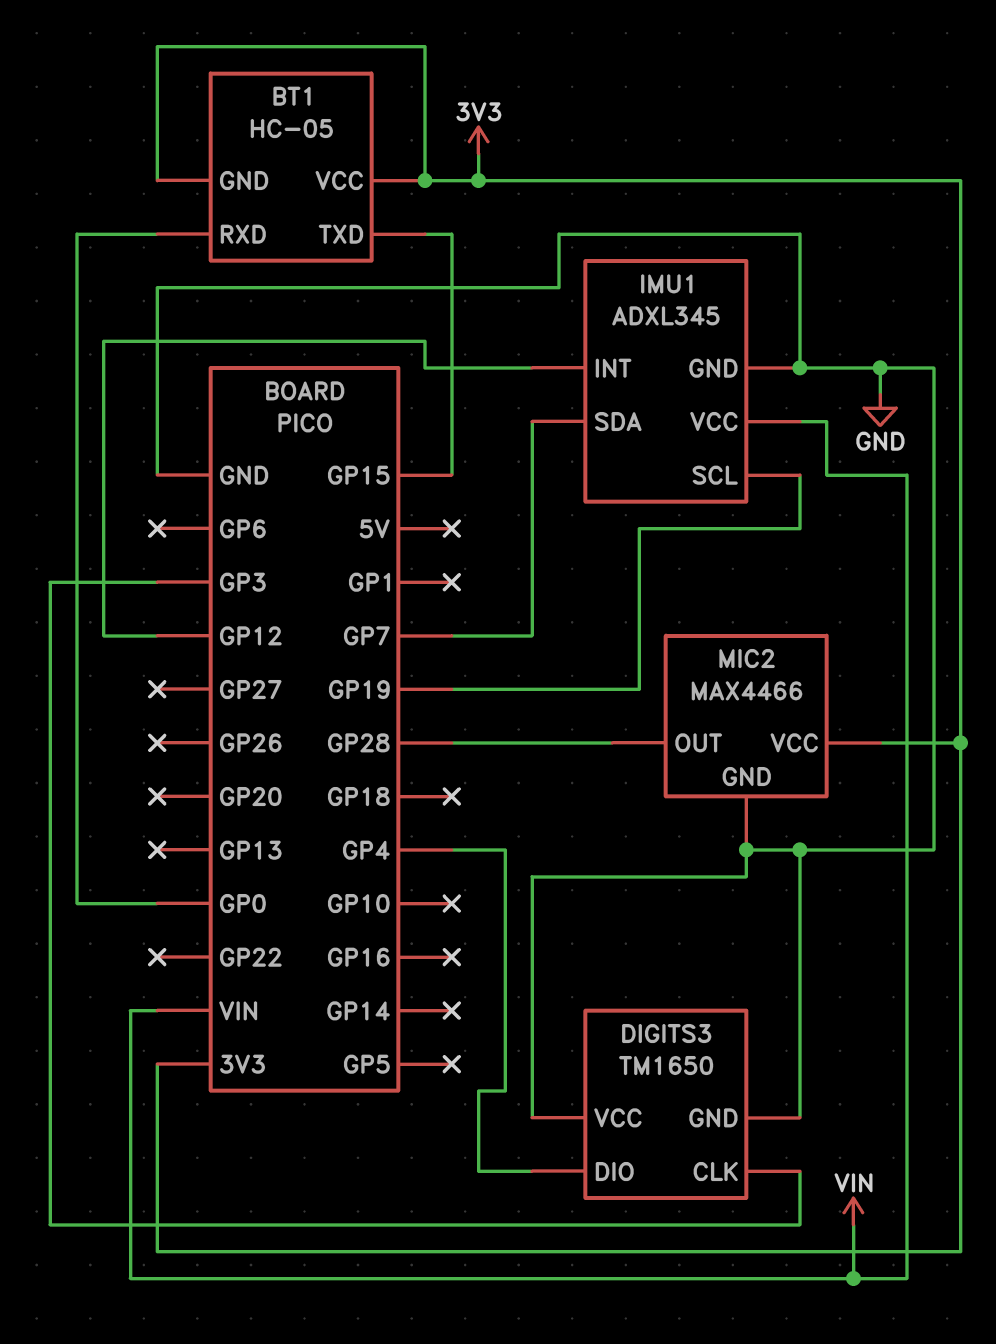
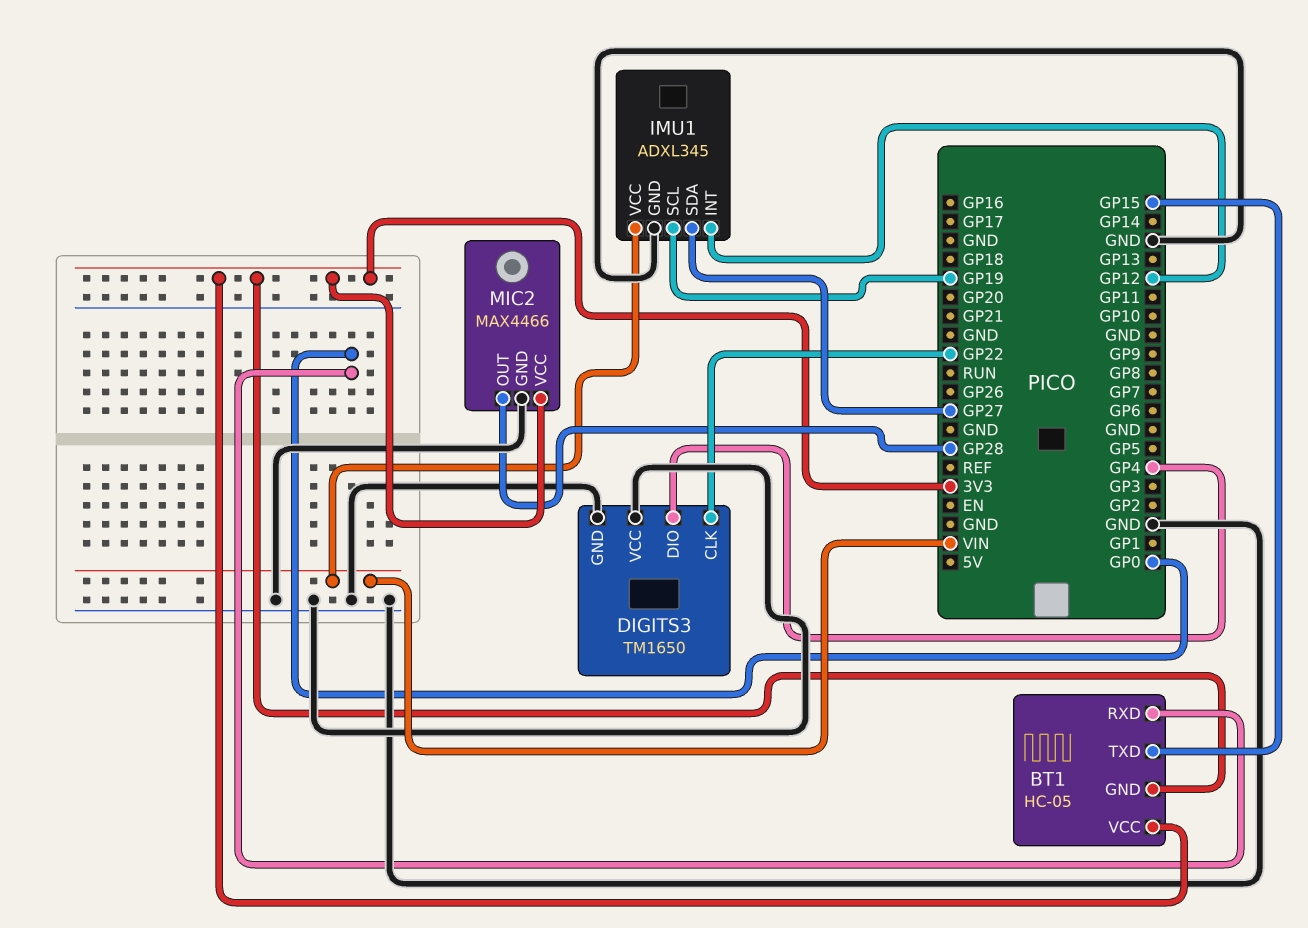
DIGITS3 pin CLK: GP3 -> GP22
IMU1 pin SDA: GP7 -> GP27

